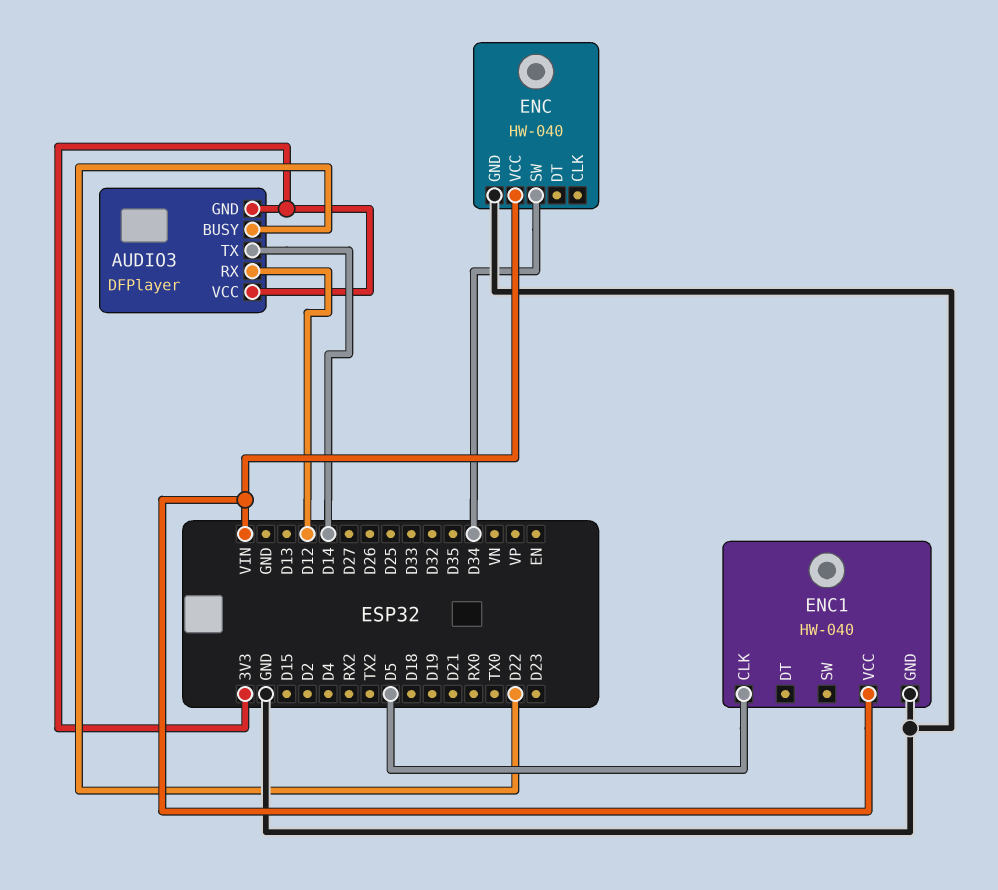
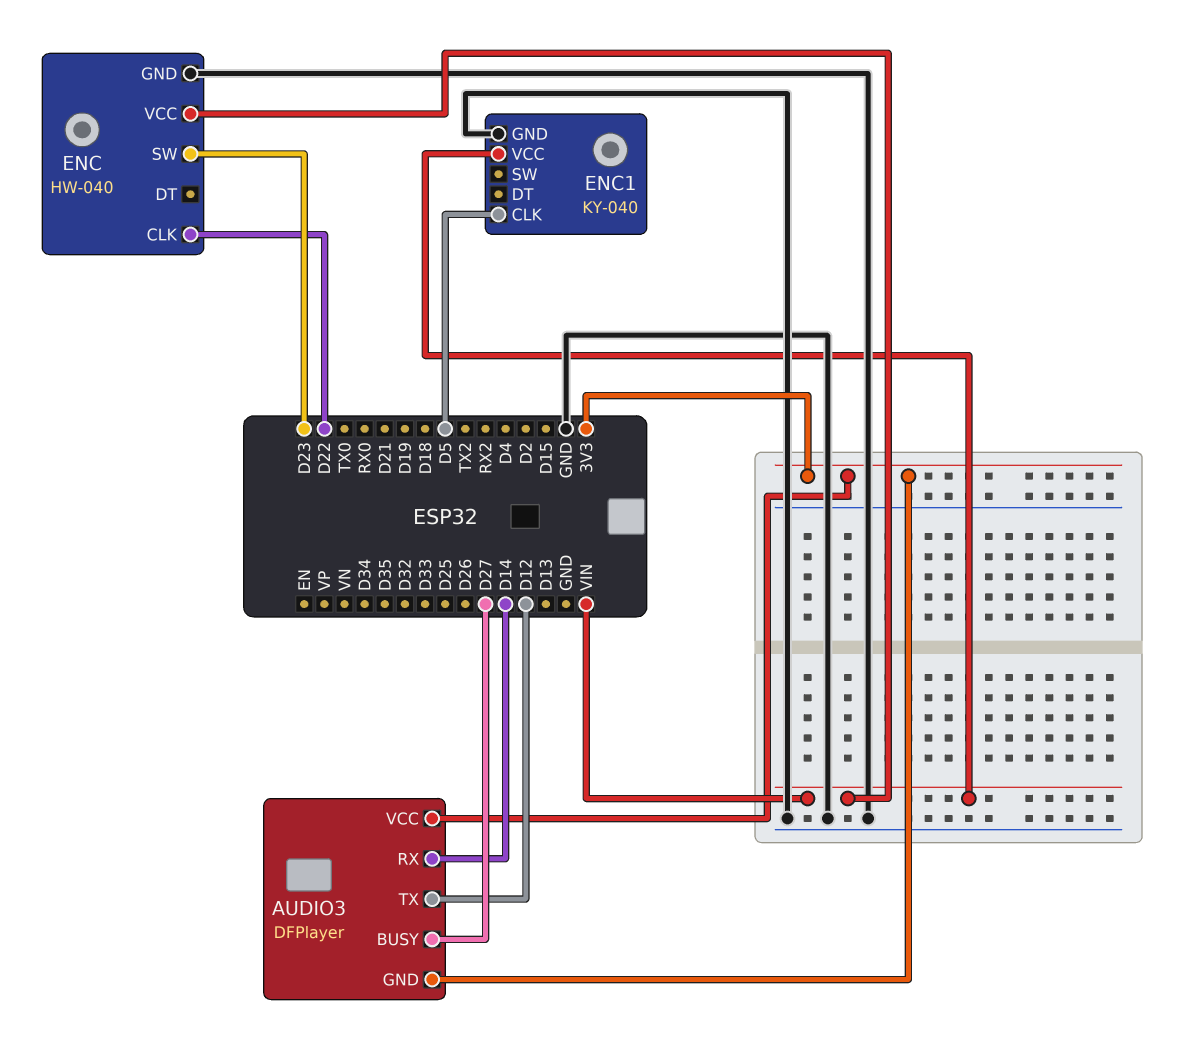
AUDIO3 pin BUSY: D22 -> D27
AUDIO3 pin RX: D12 -> D14
AUDIO3 pin TX: D14 -> D12
ENC pin CLK: none -> D22
ENC pin SW: D34 -> D23
ENC1: HW-040 -> KY-040

